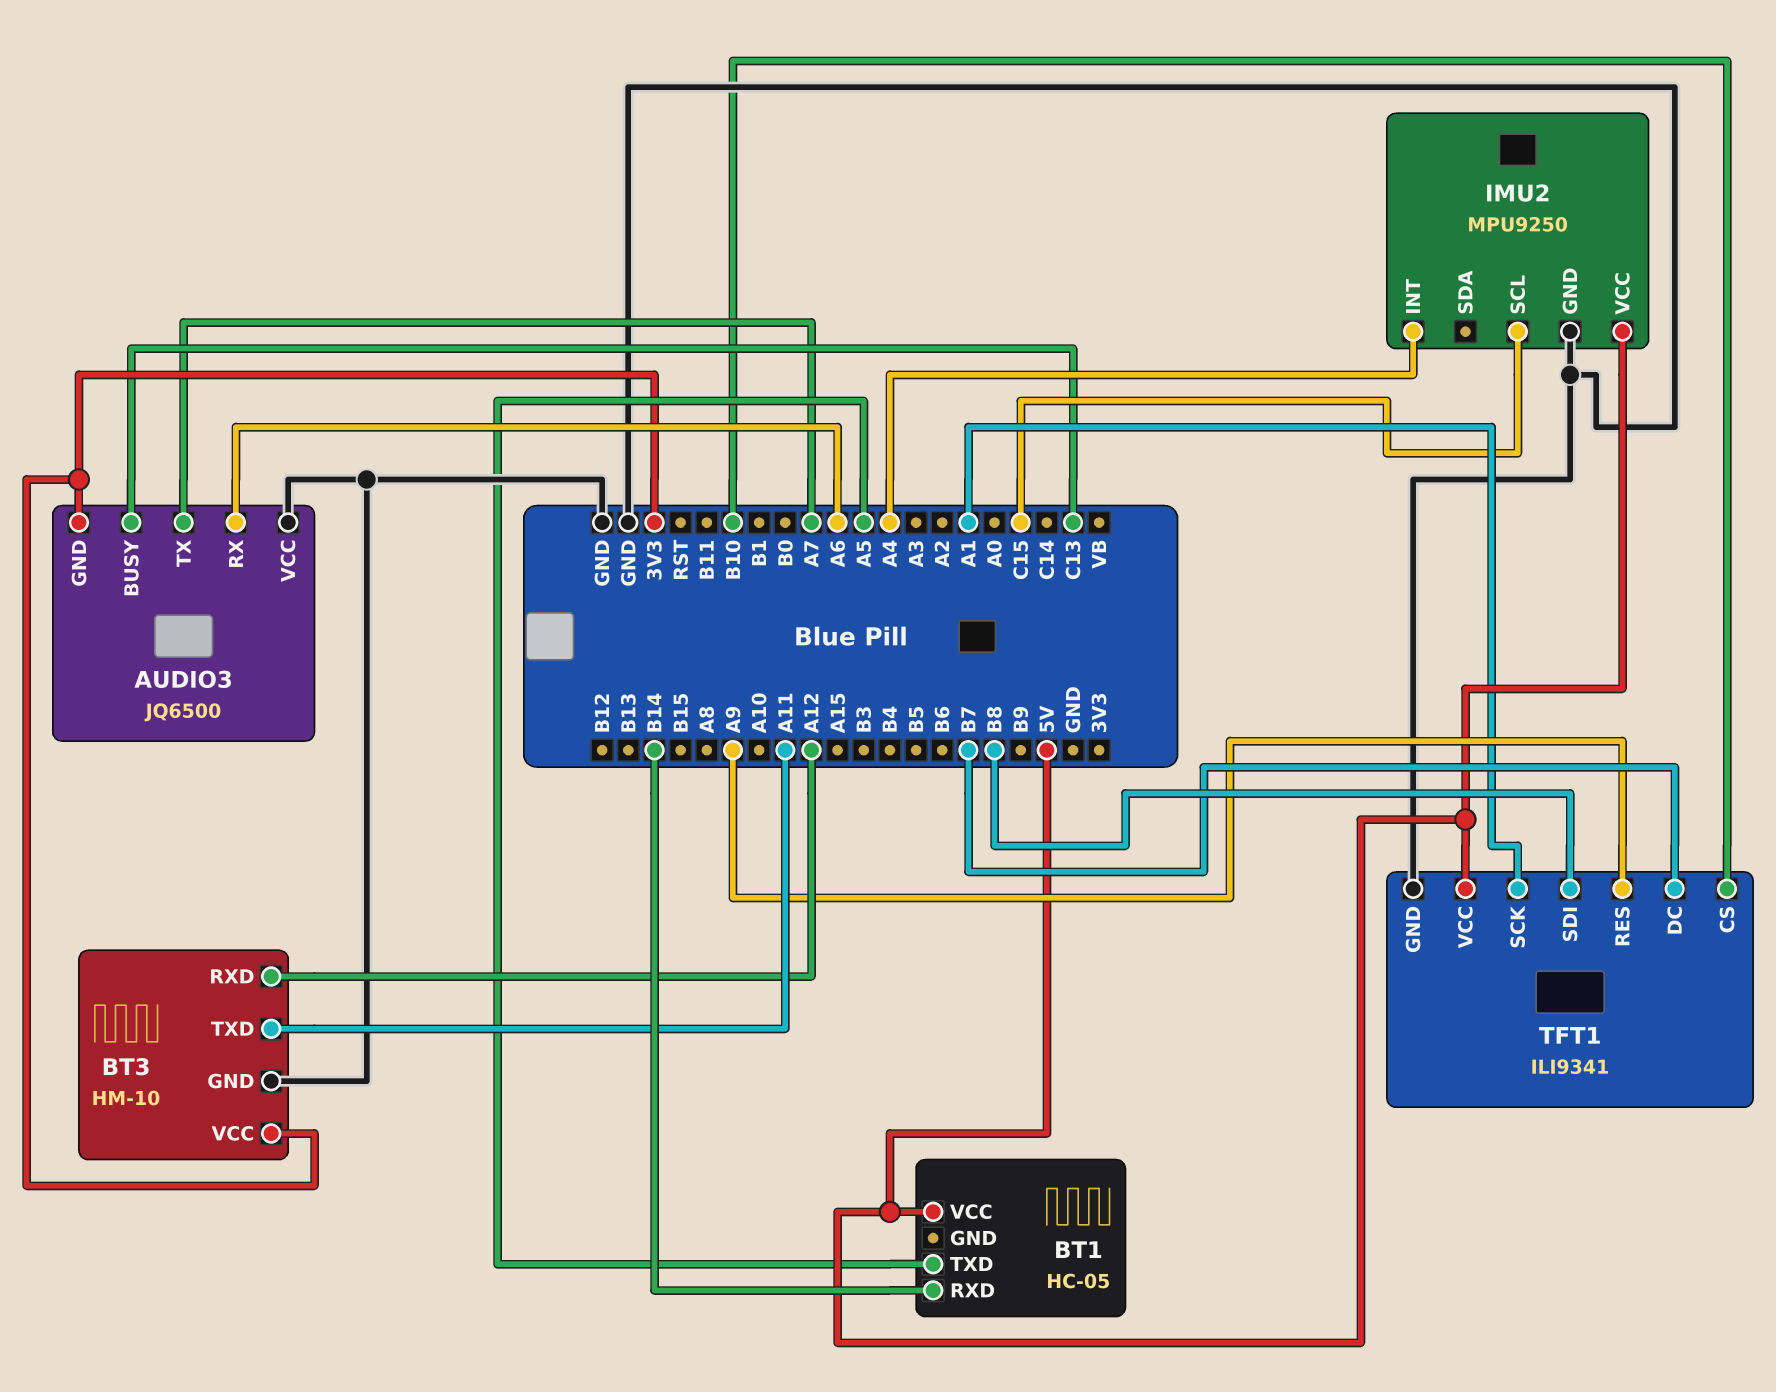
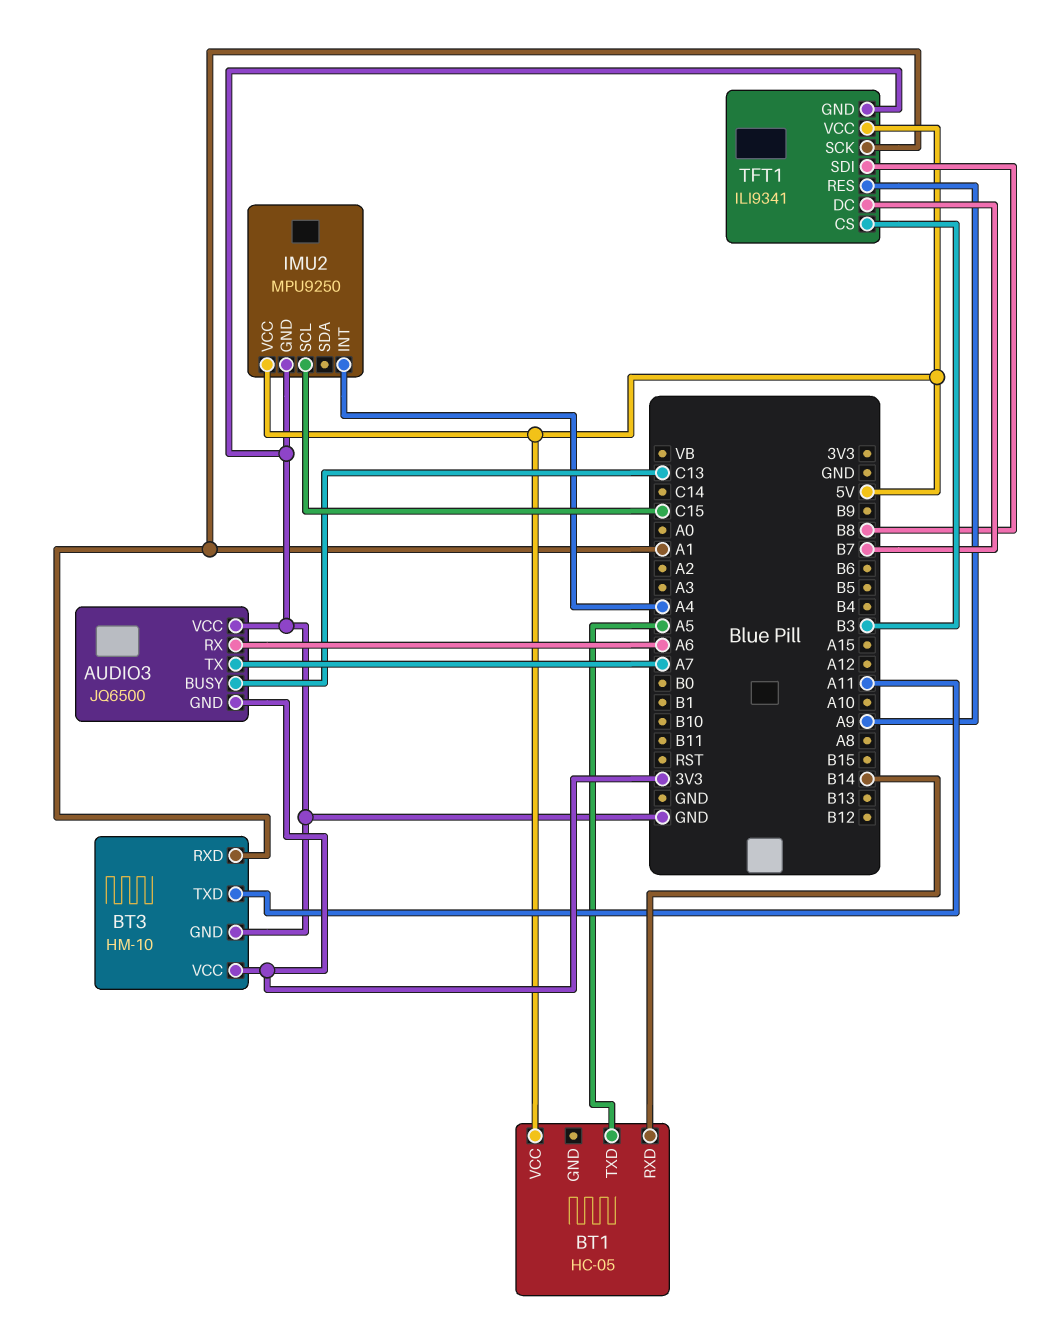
BT3 pin RXD: A12 -> A1
TFT1 pin CS: B10 -> B3

